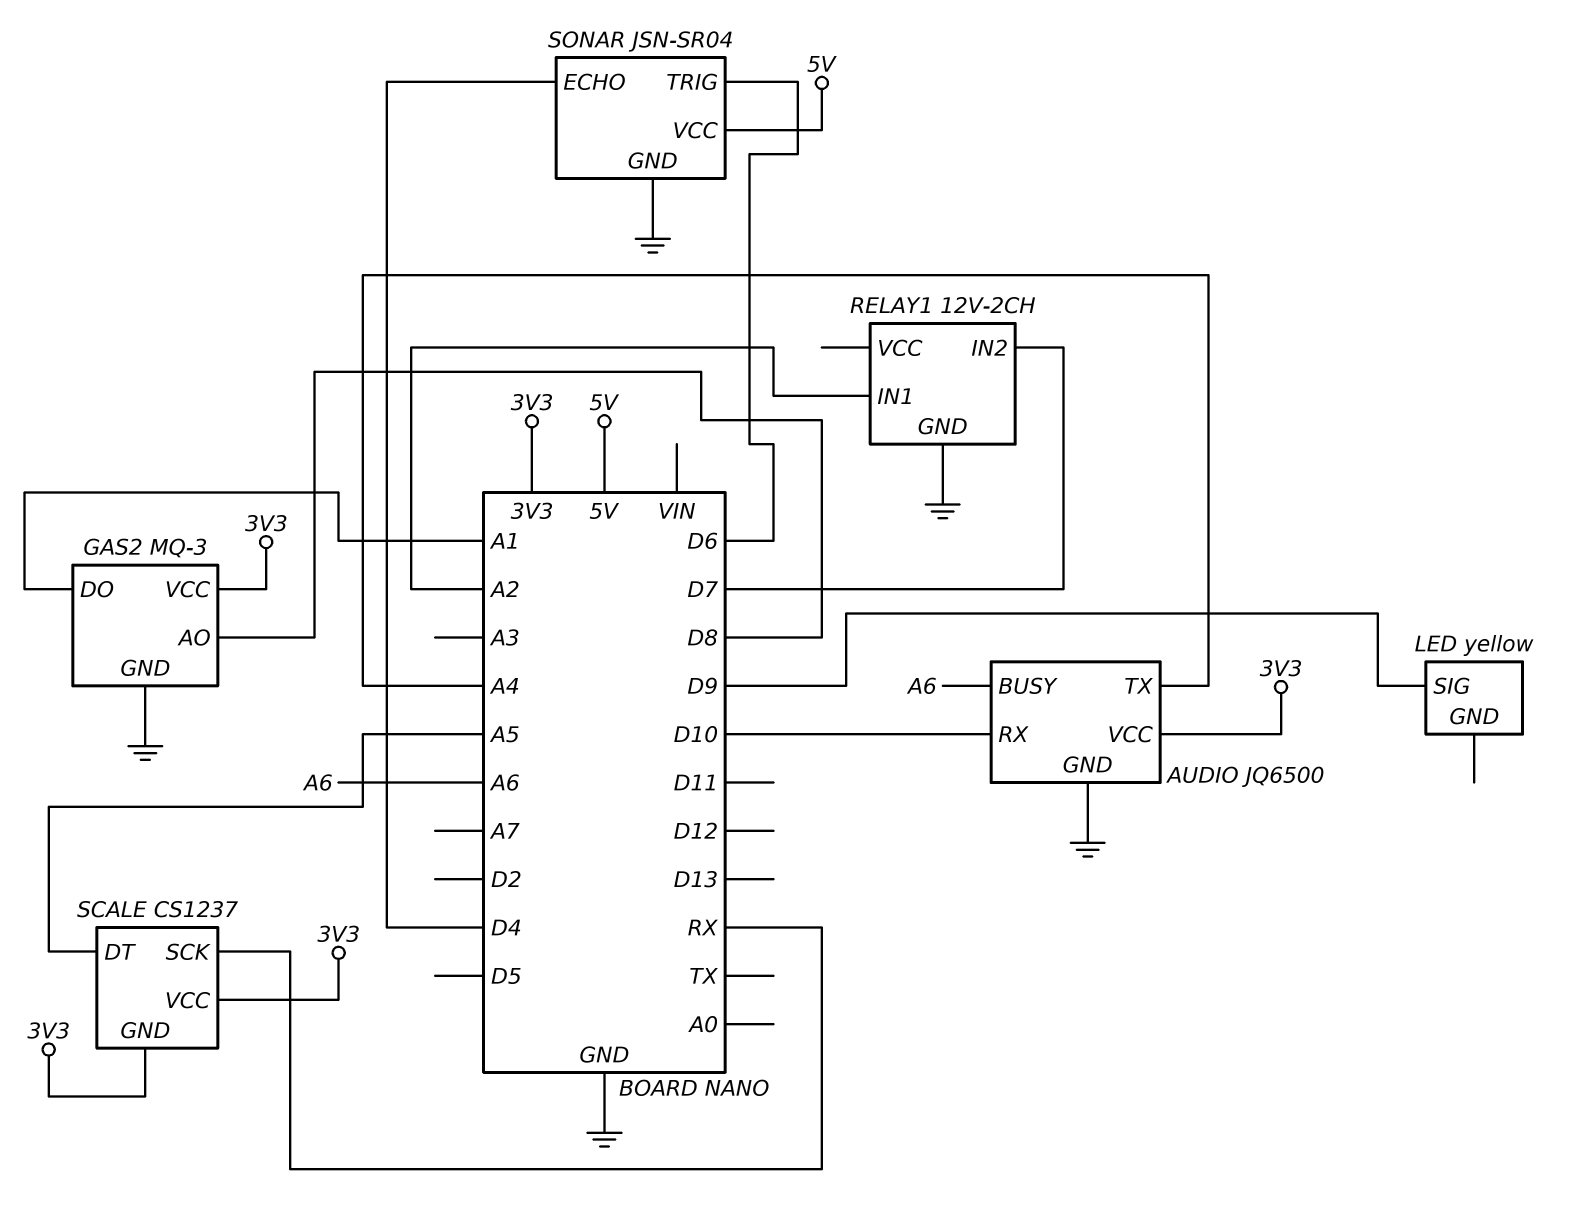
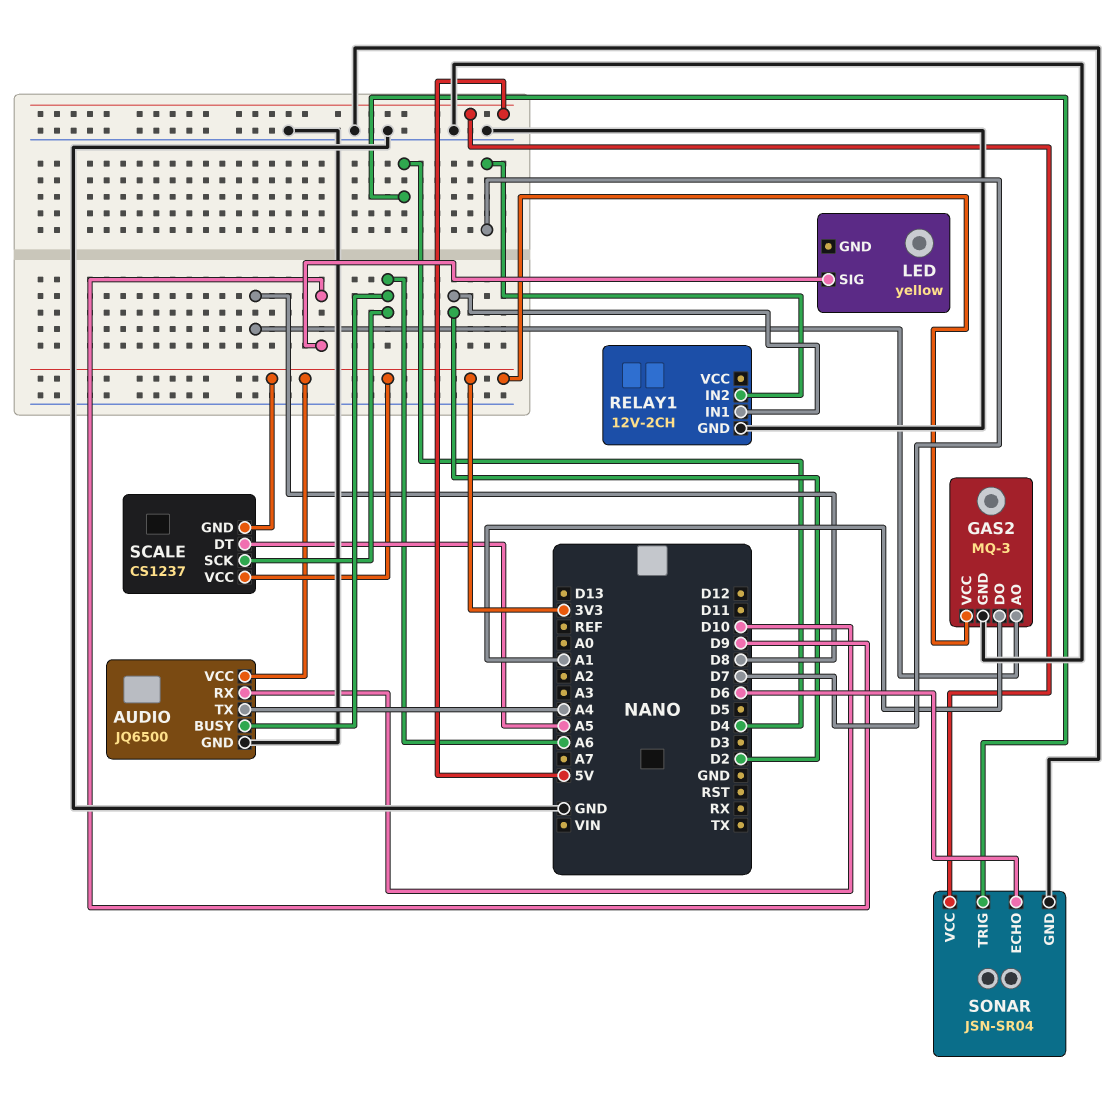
RELAY1 pin IN1: A2 -> D2
SCALE pin SCK: RX -> A6
SONAR pin ECHO: D4 -> D6
SONAR pin TRIG: D6 -> D4

